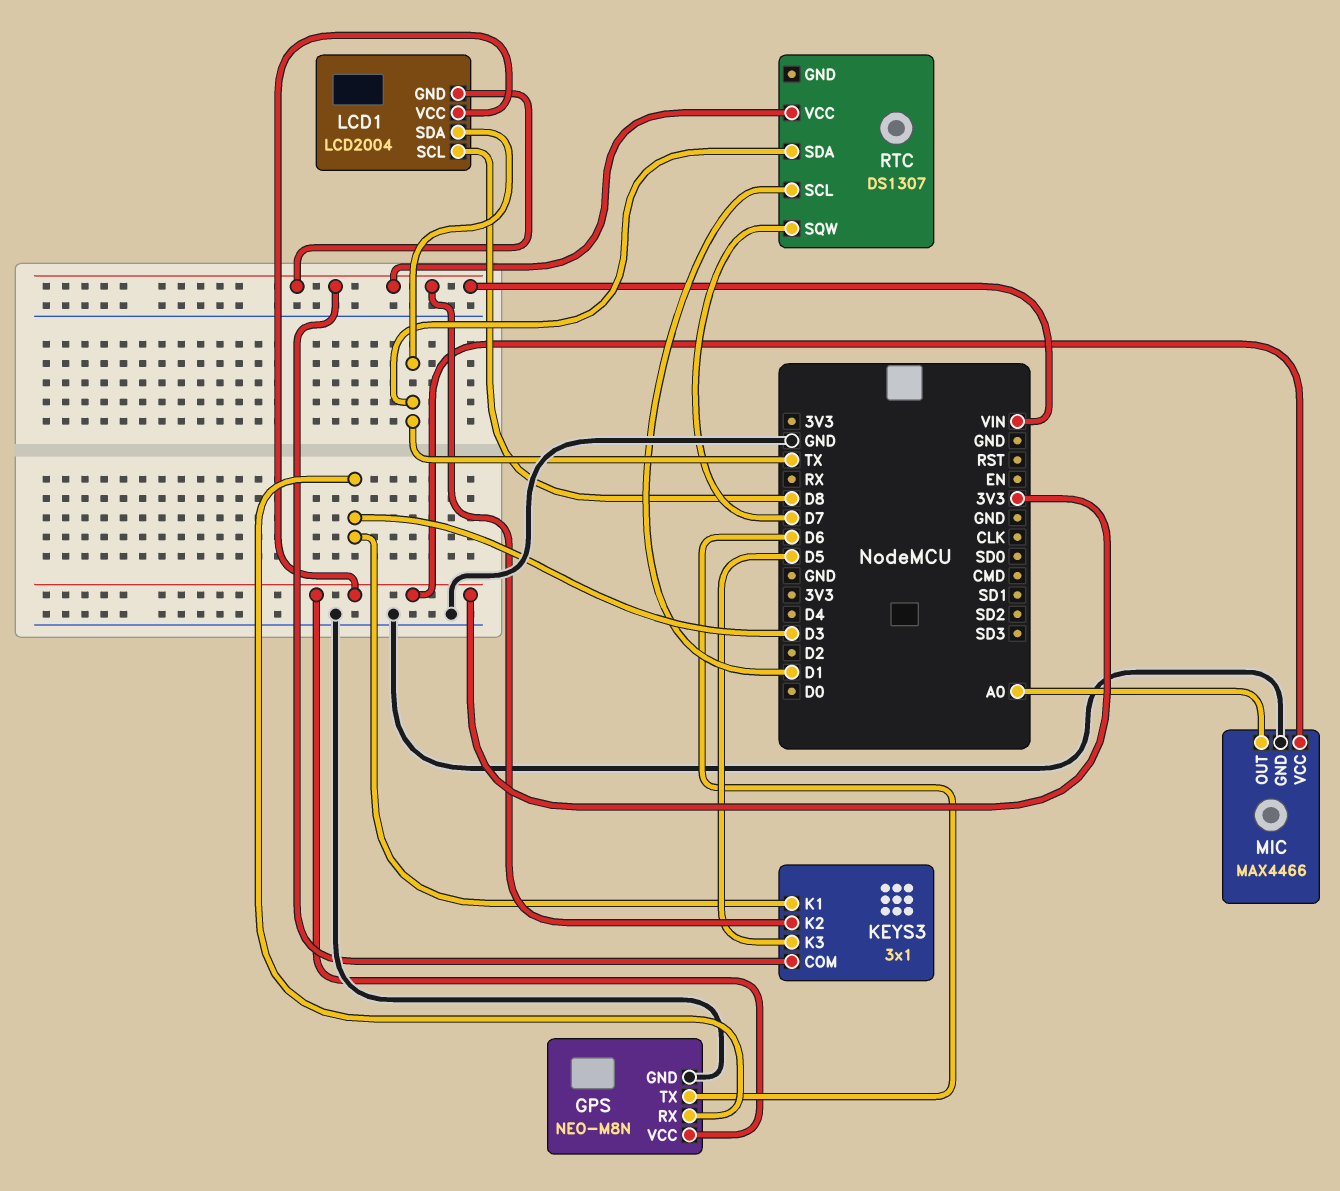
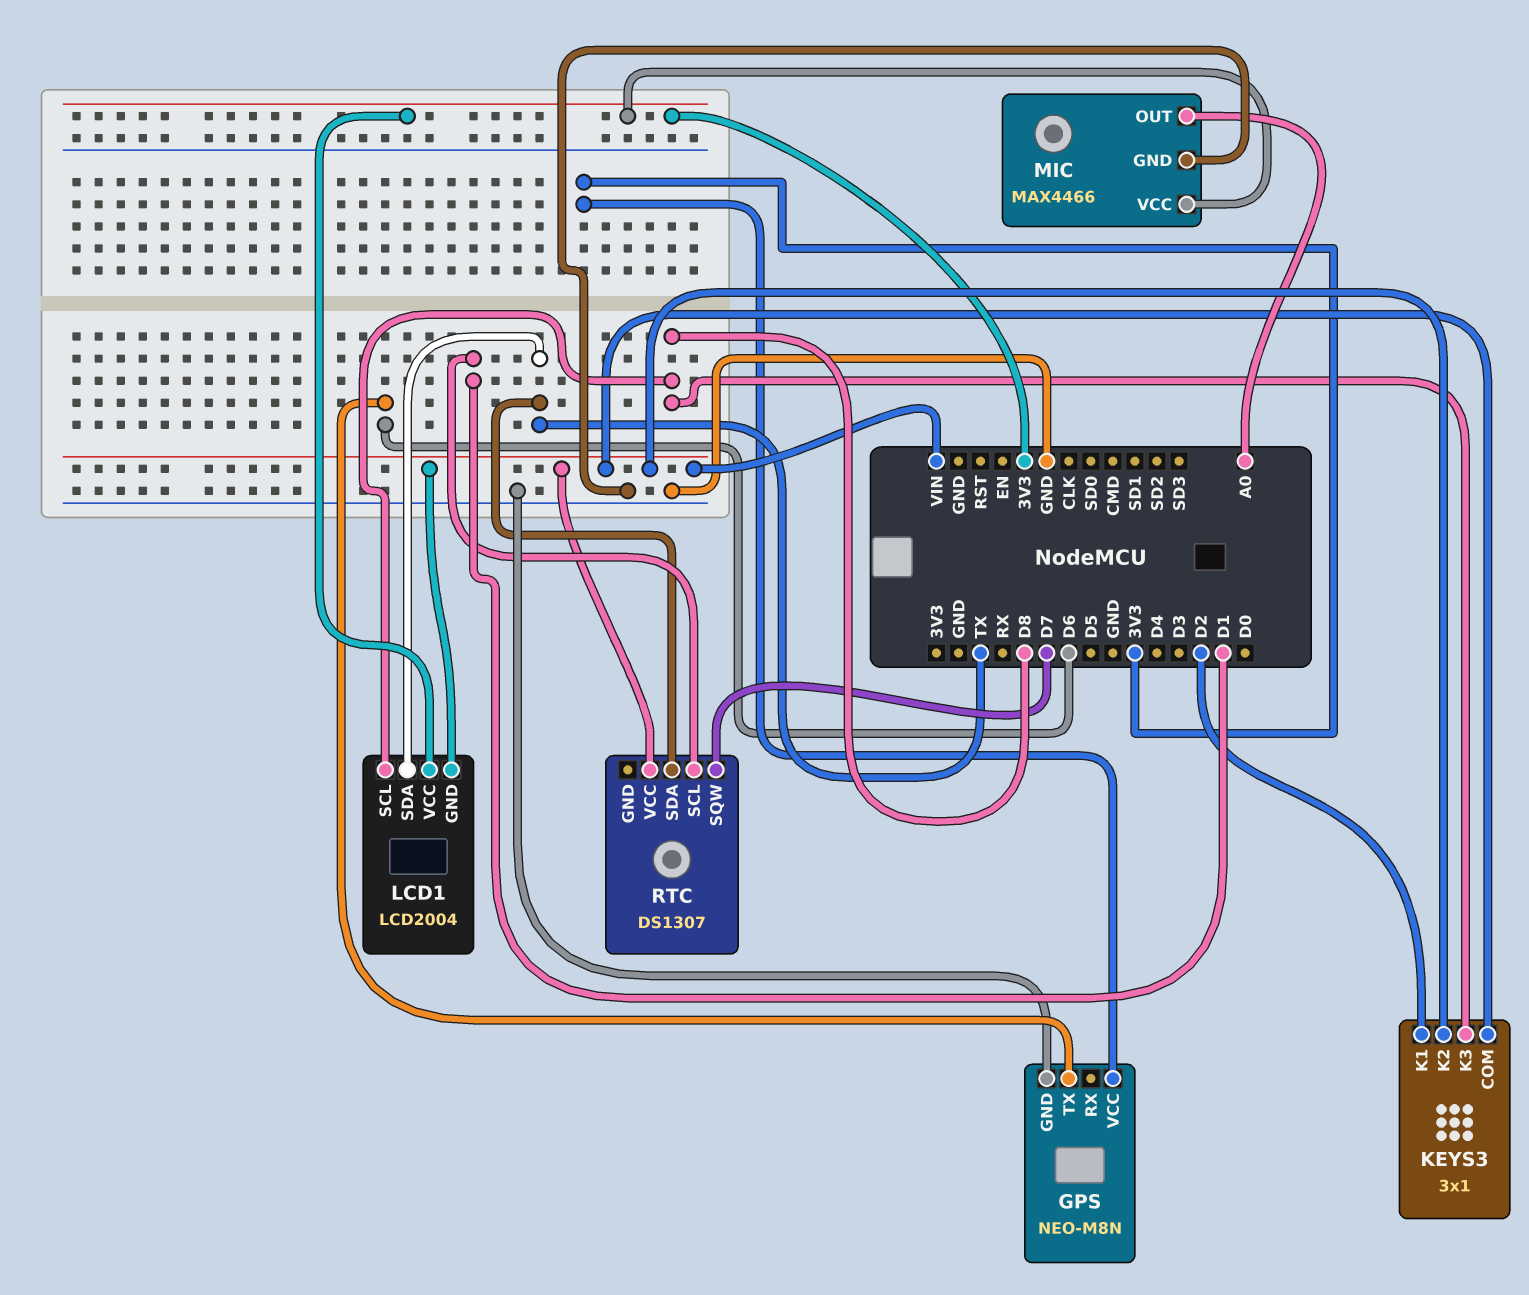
GPS pin RX: D3 -> none
KEYS3 pin K1: D3 -> D2
KEYS3 pin K3: D5 -> D8

